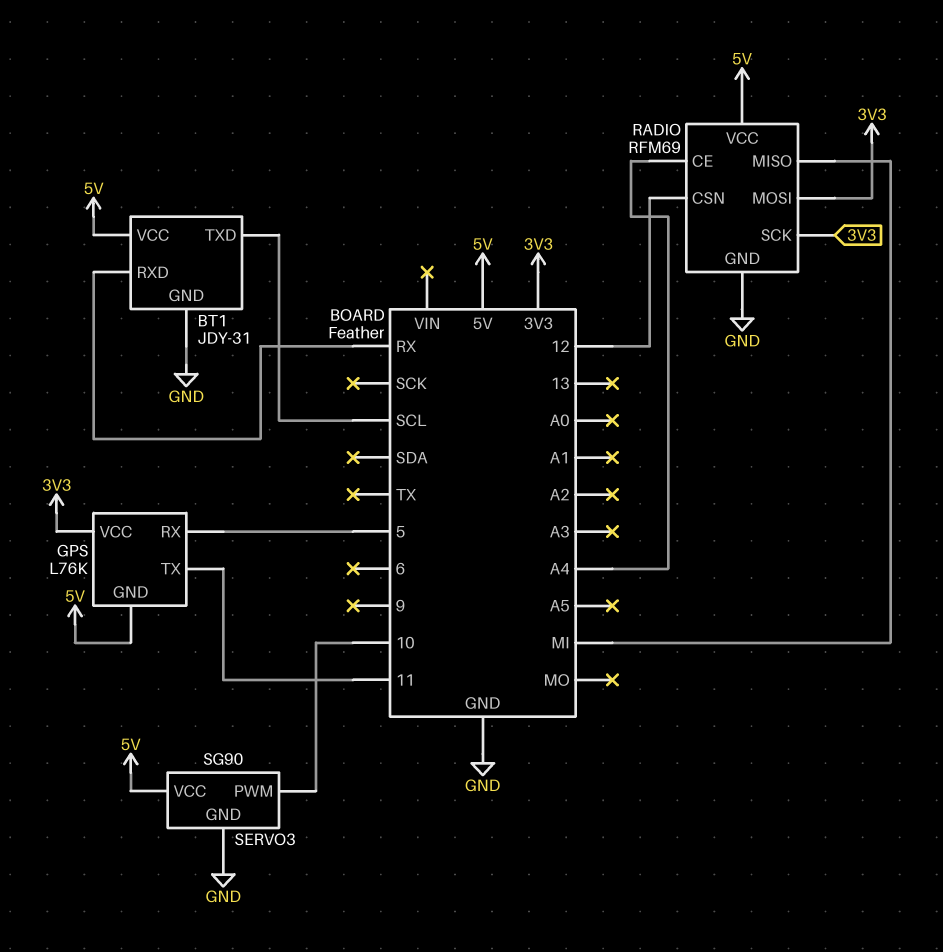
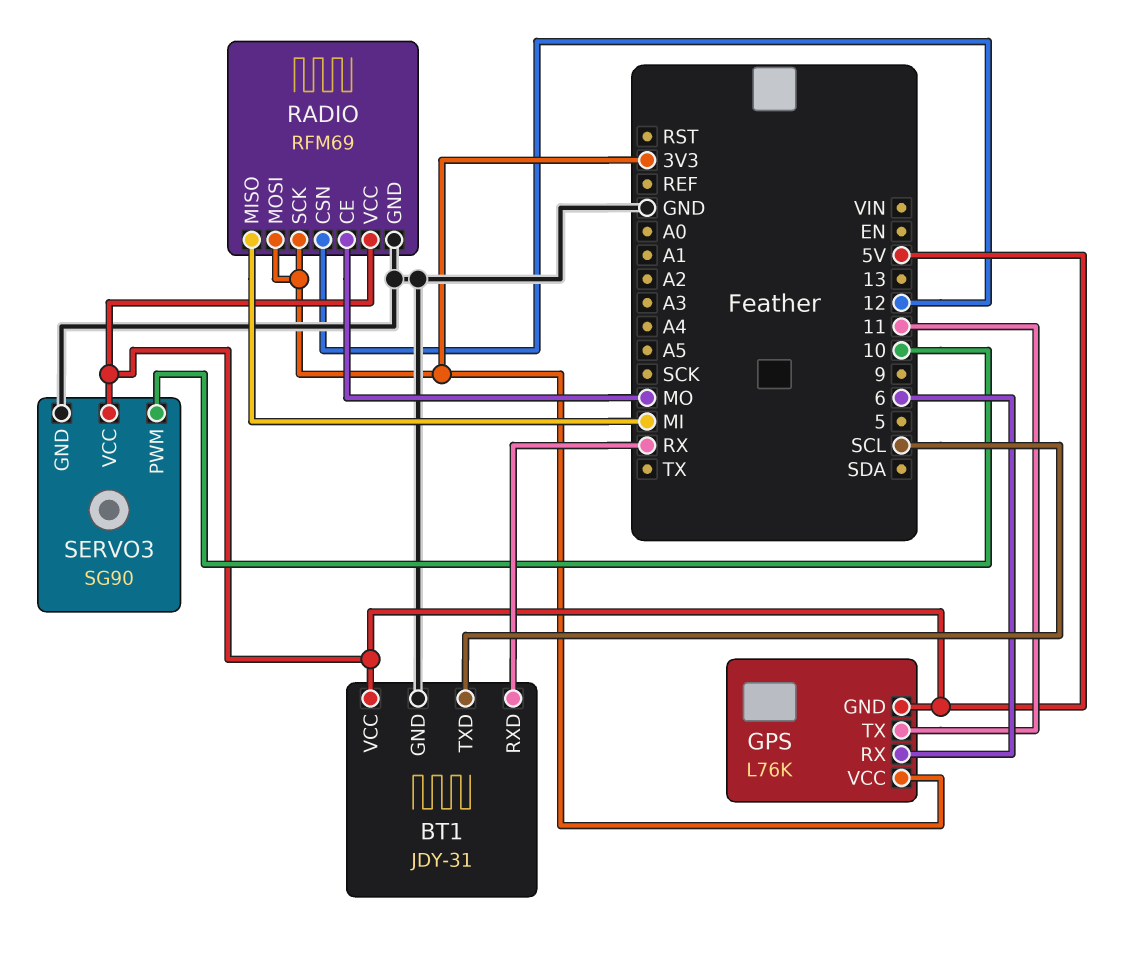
GPS pin RX: 5 -> 6
RADIO pin CE: A4 -> MO

